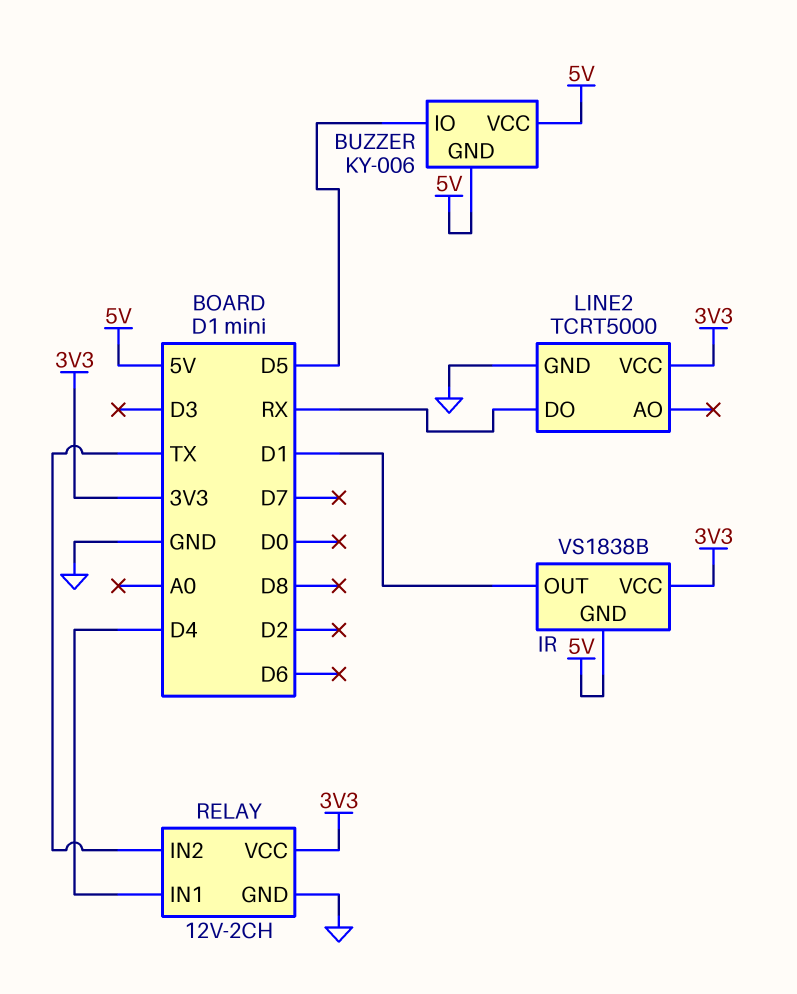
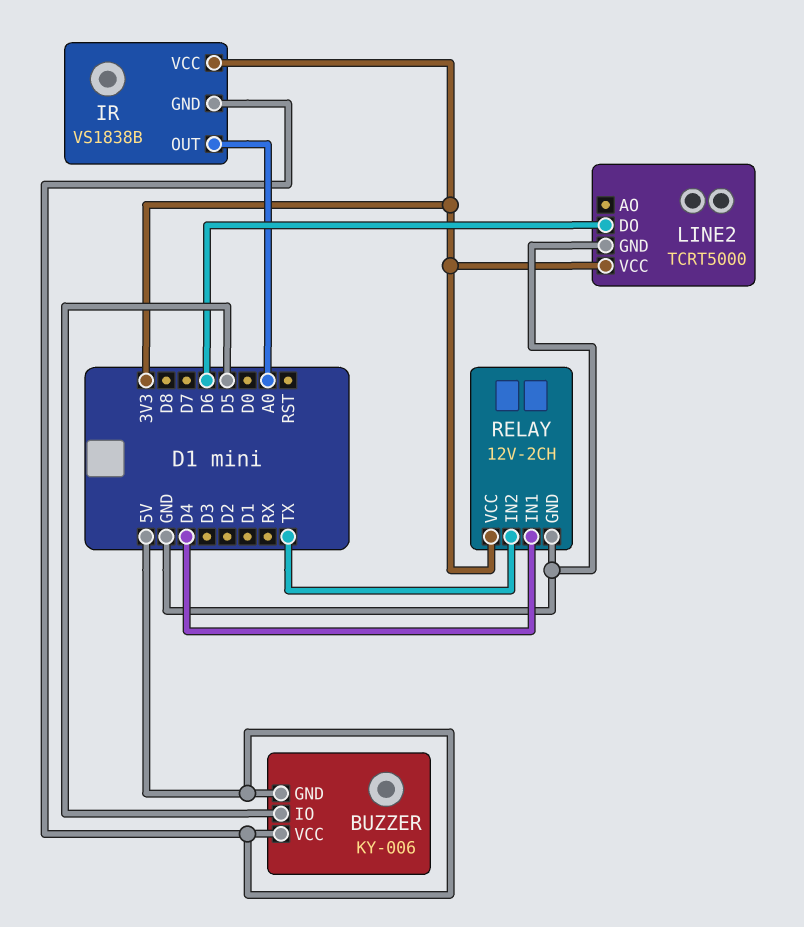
IR pin OUT: D1 -> A0
LINE2 pin DO: RX -> D6

